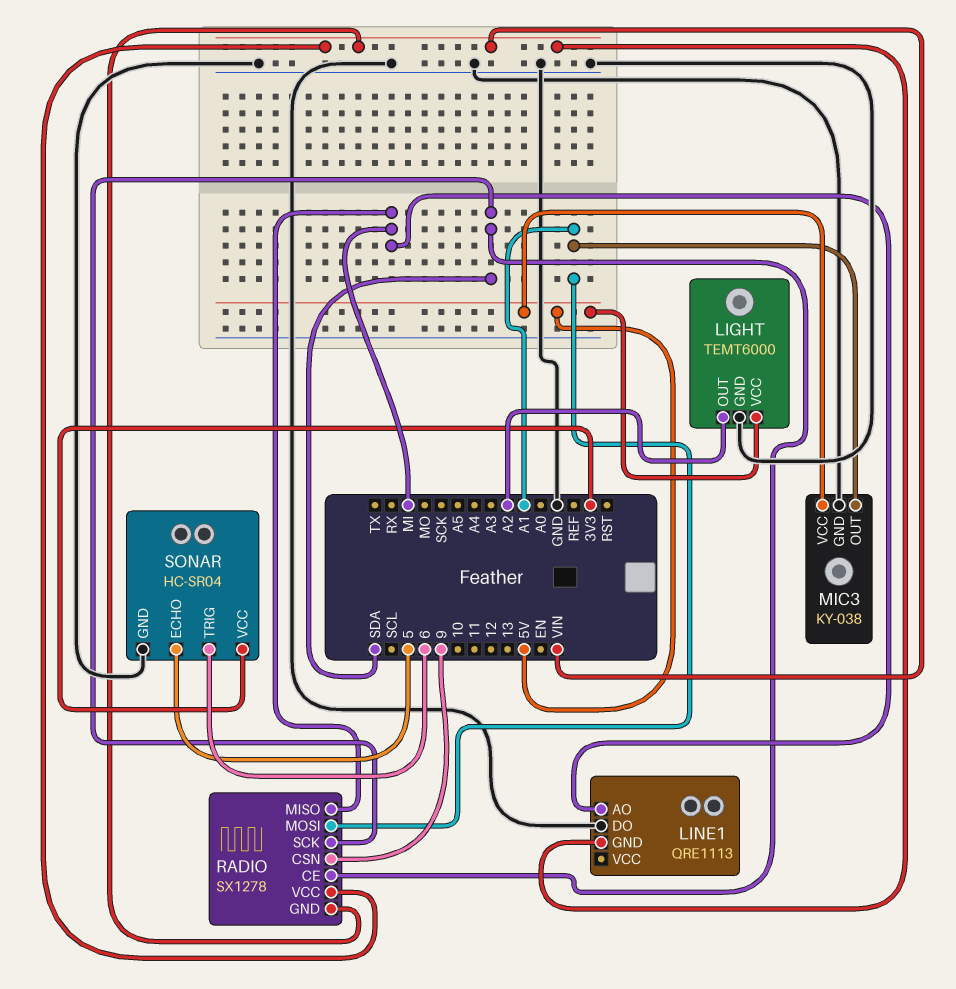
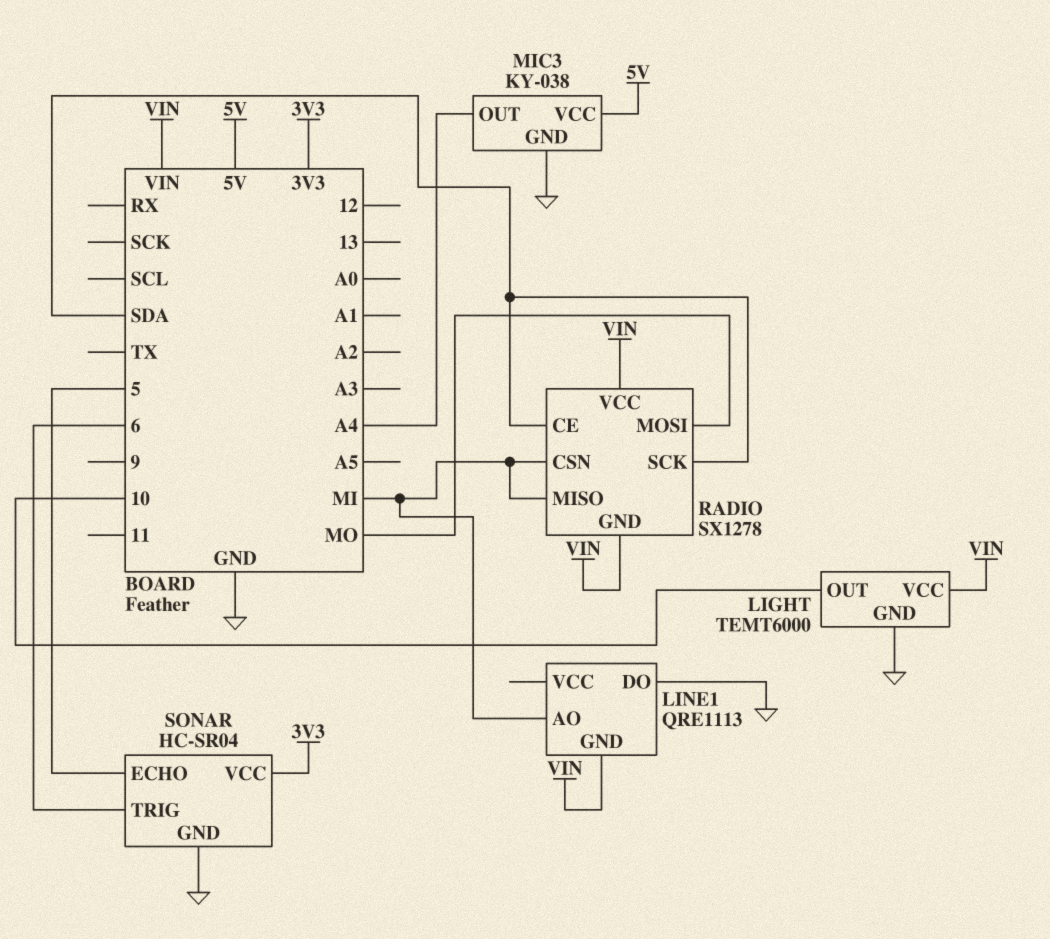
LIGHT pin OUT: A2 -> 10
LIGHT pin VCC: 5V -> VIN
MIC3 pin OUT: A1 -> A4
RADIO pin CSN: 9 -> MI
RADIO pin MOSI: A1 -> MO

